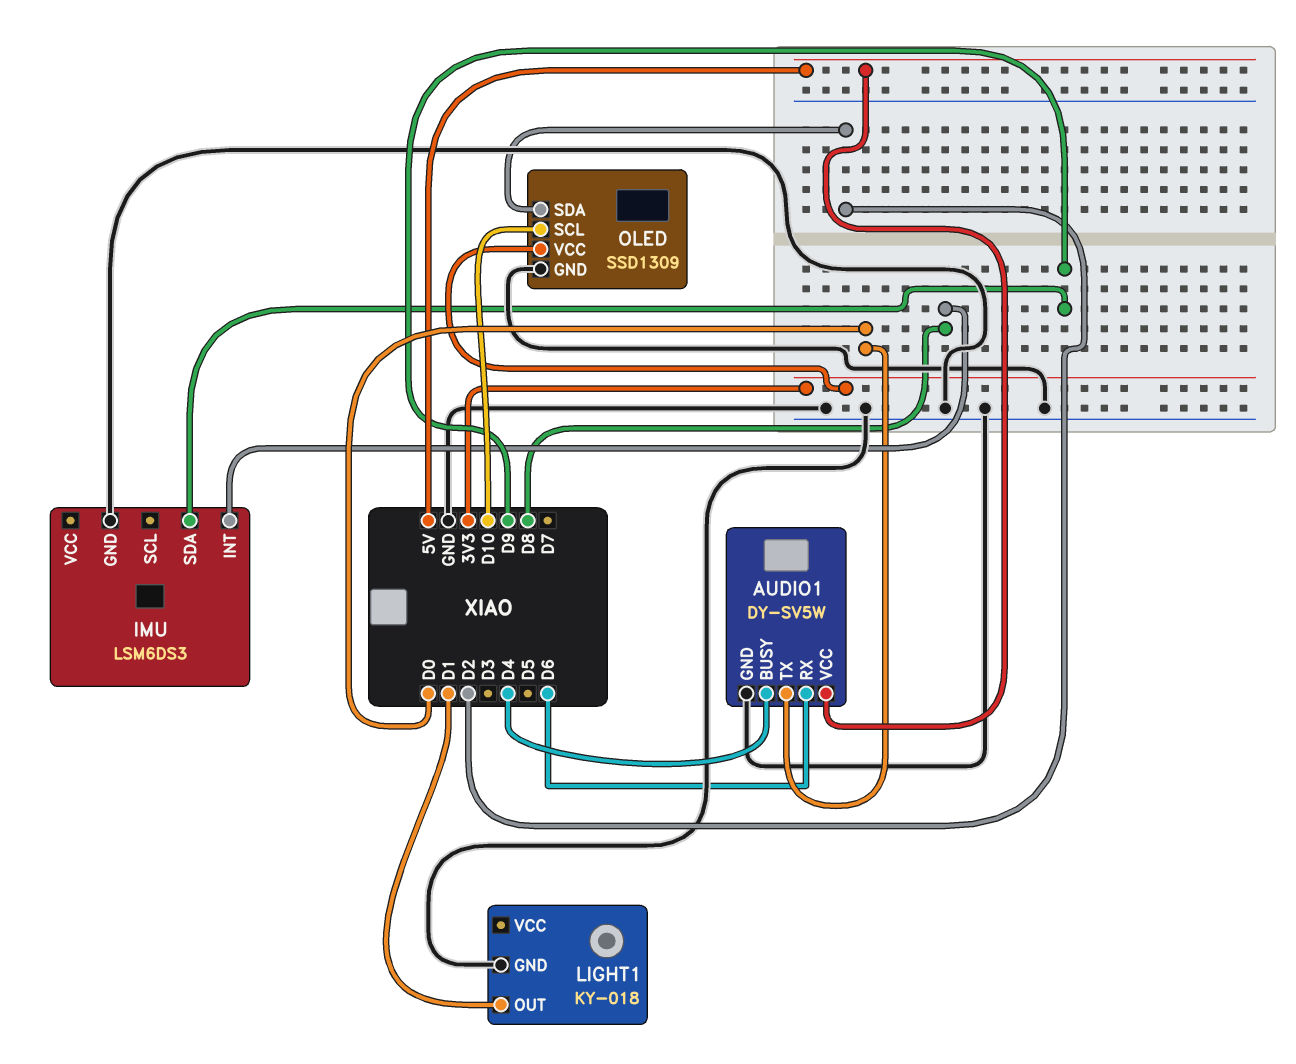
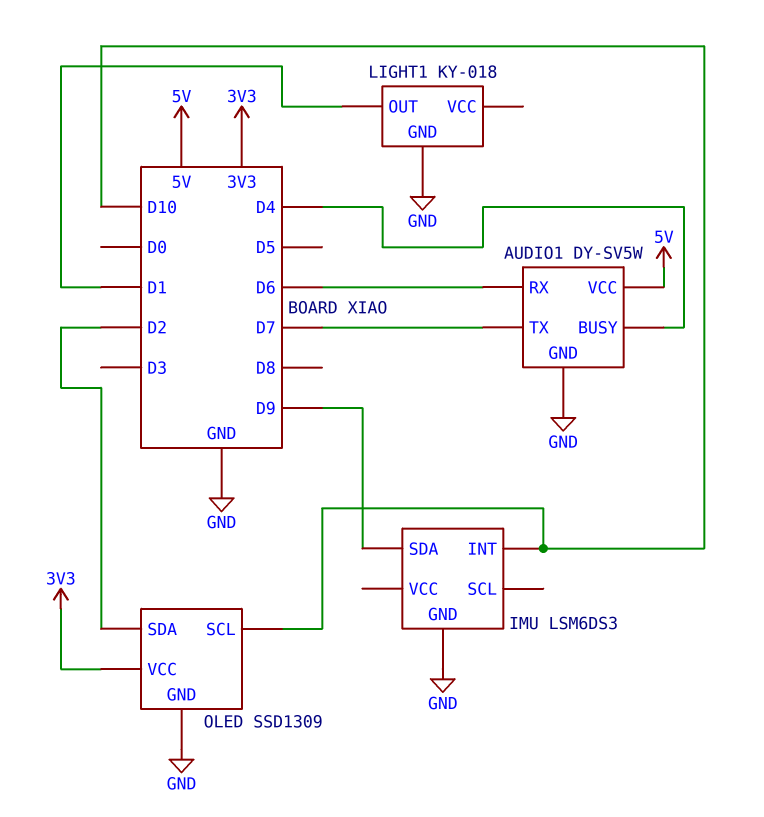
AUDIO1 pin TX: D0 -> D7
IMU pin INT: D8 -> D10

